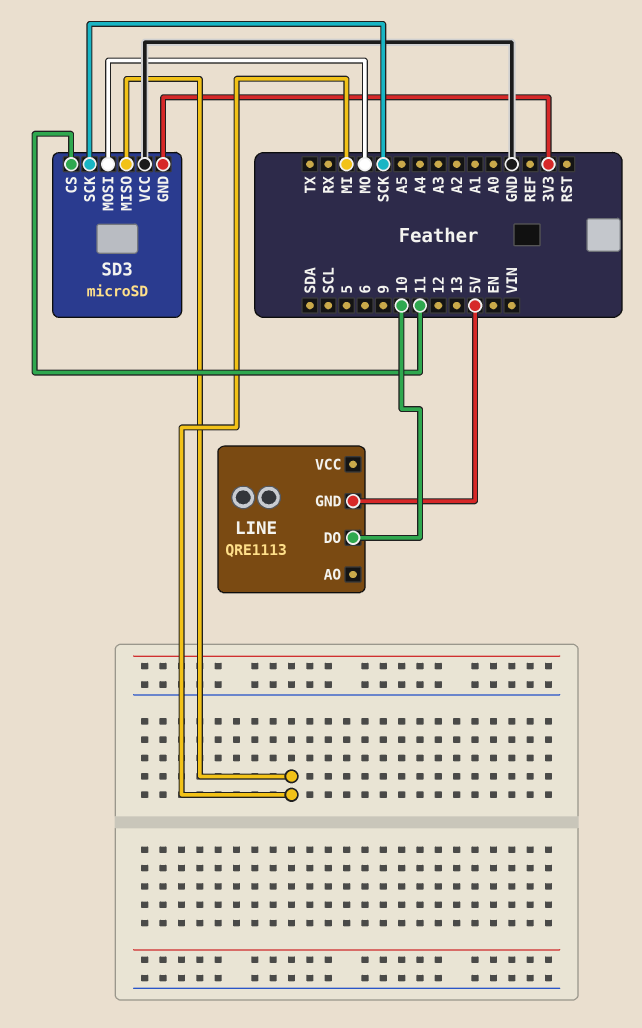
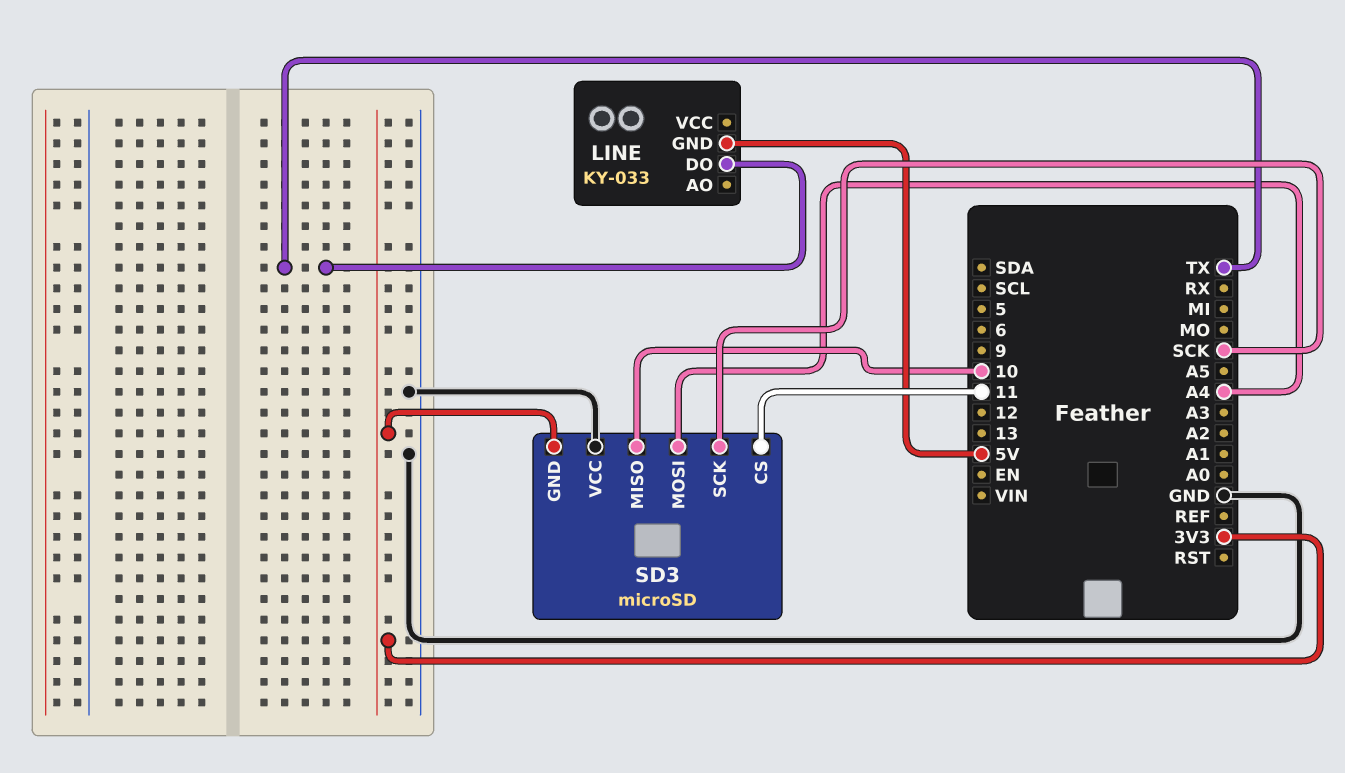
LINE: QRE1113 -> KY-033
LINE pin DO: 10 -> TX
SD3 pin MISO: MI -> 10
SD3 pin MOSI: MO -> A4

